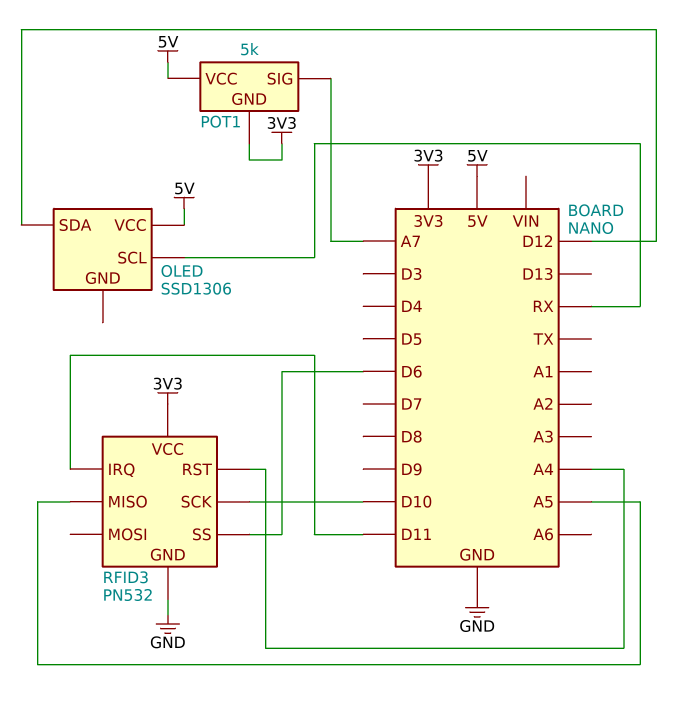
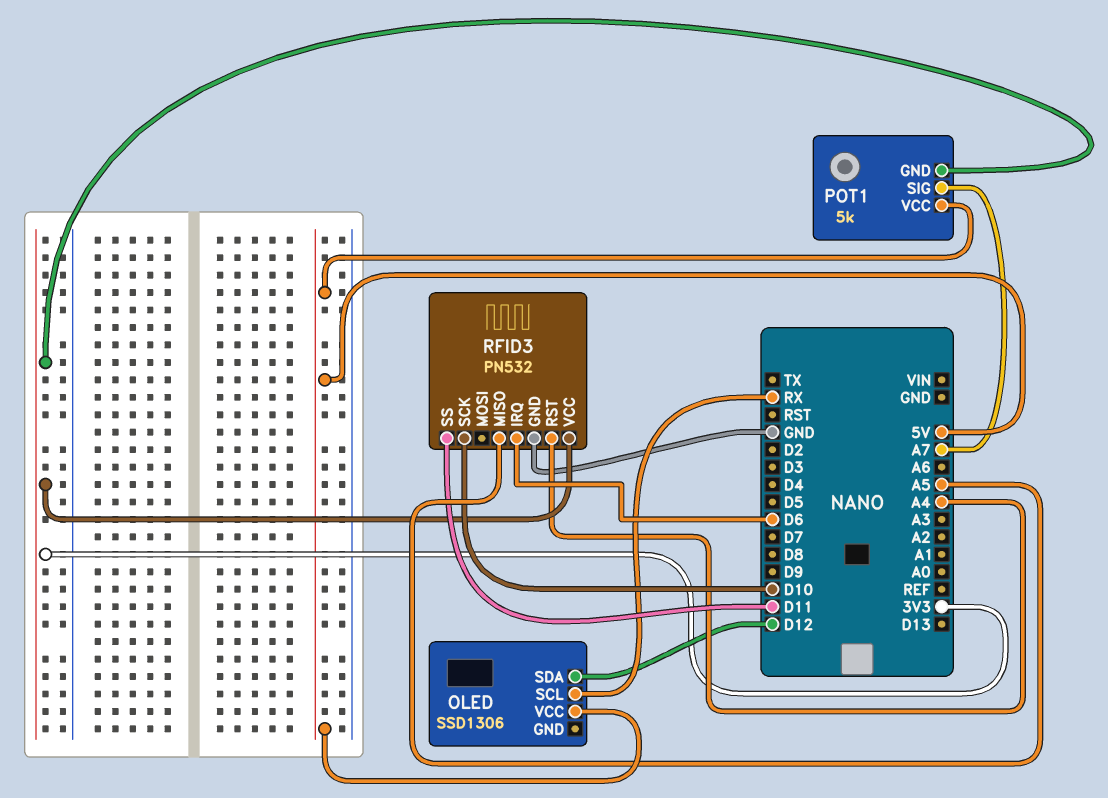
RFID3 pin IRQ: D11 -> D6
RFID3 pin SS: D6 -> D11

